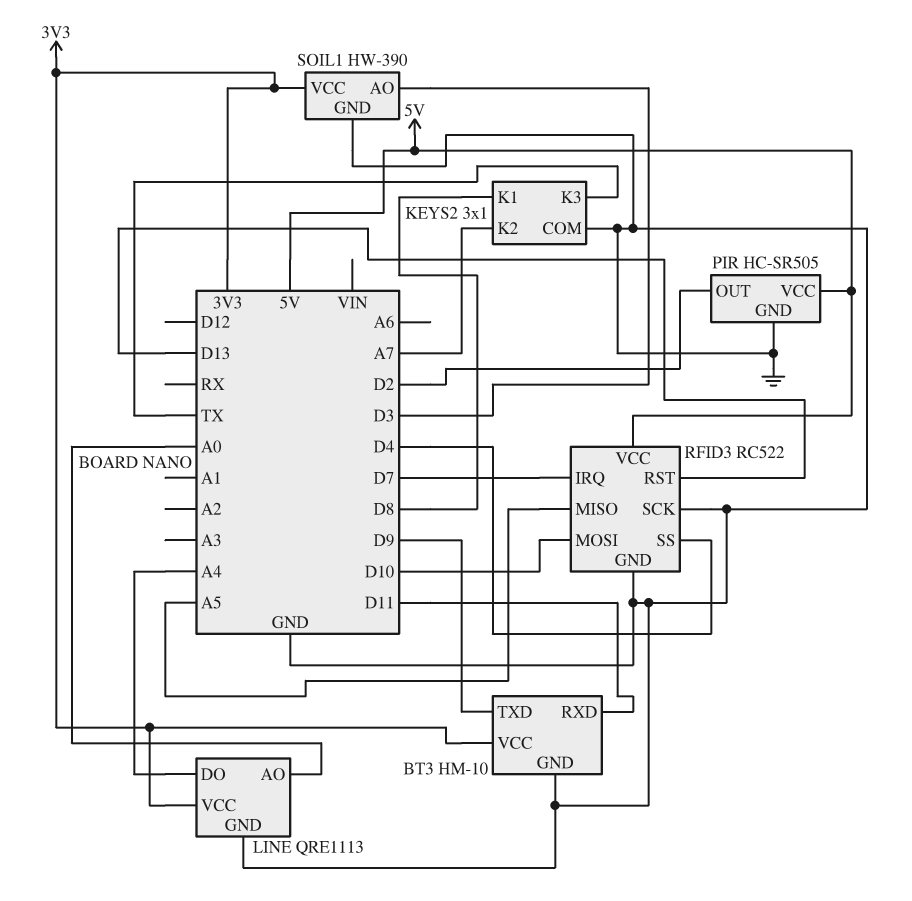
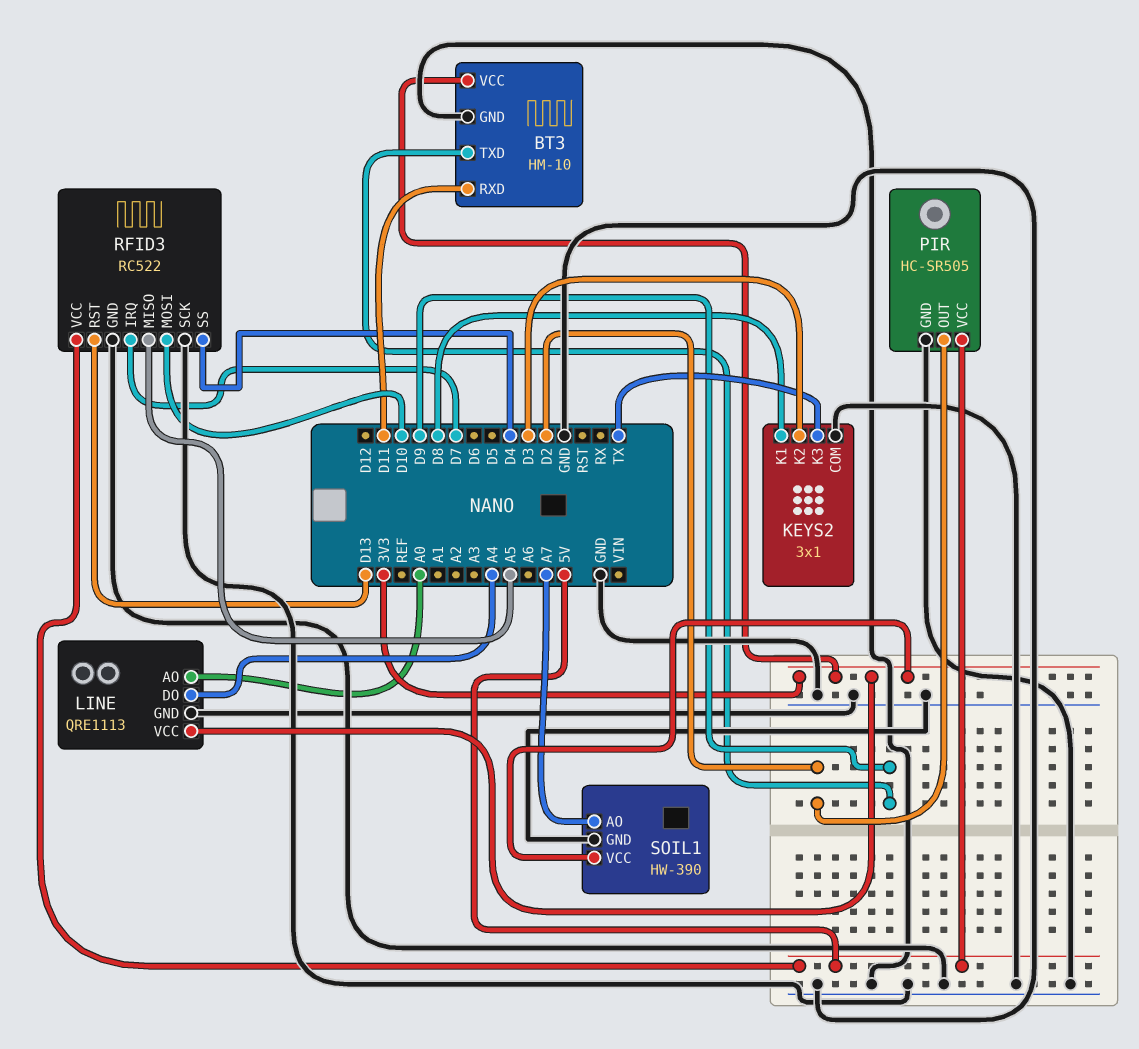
KEYS2 pin K2: A7 -> D3
SOIL1 pin AO: D3 -> A7

